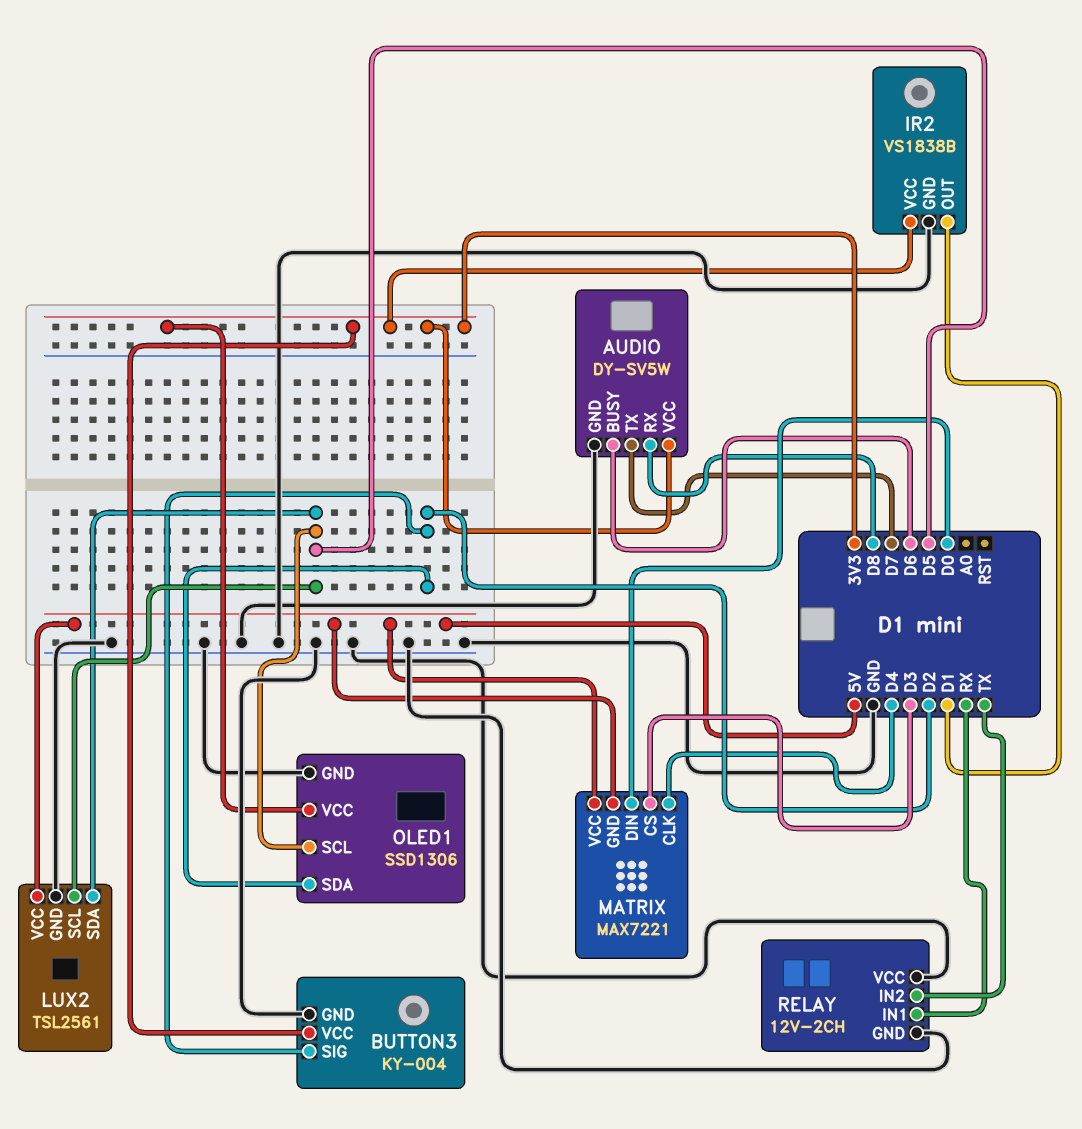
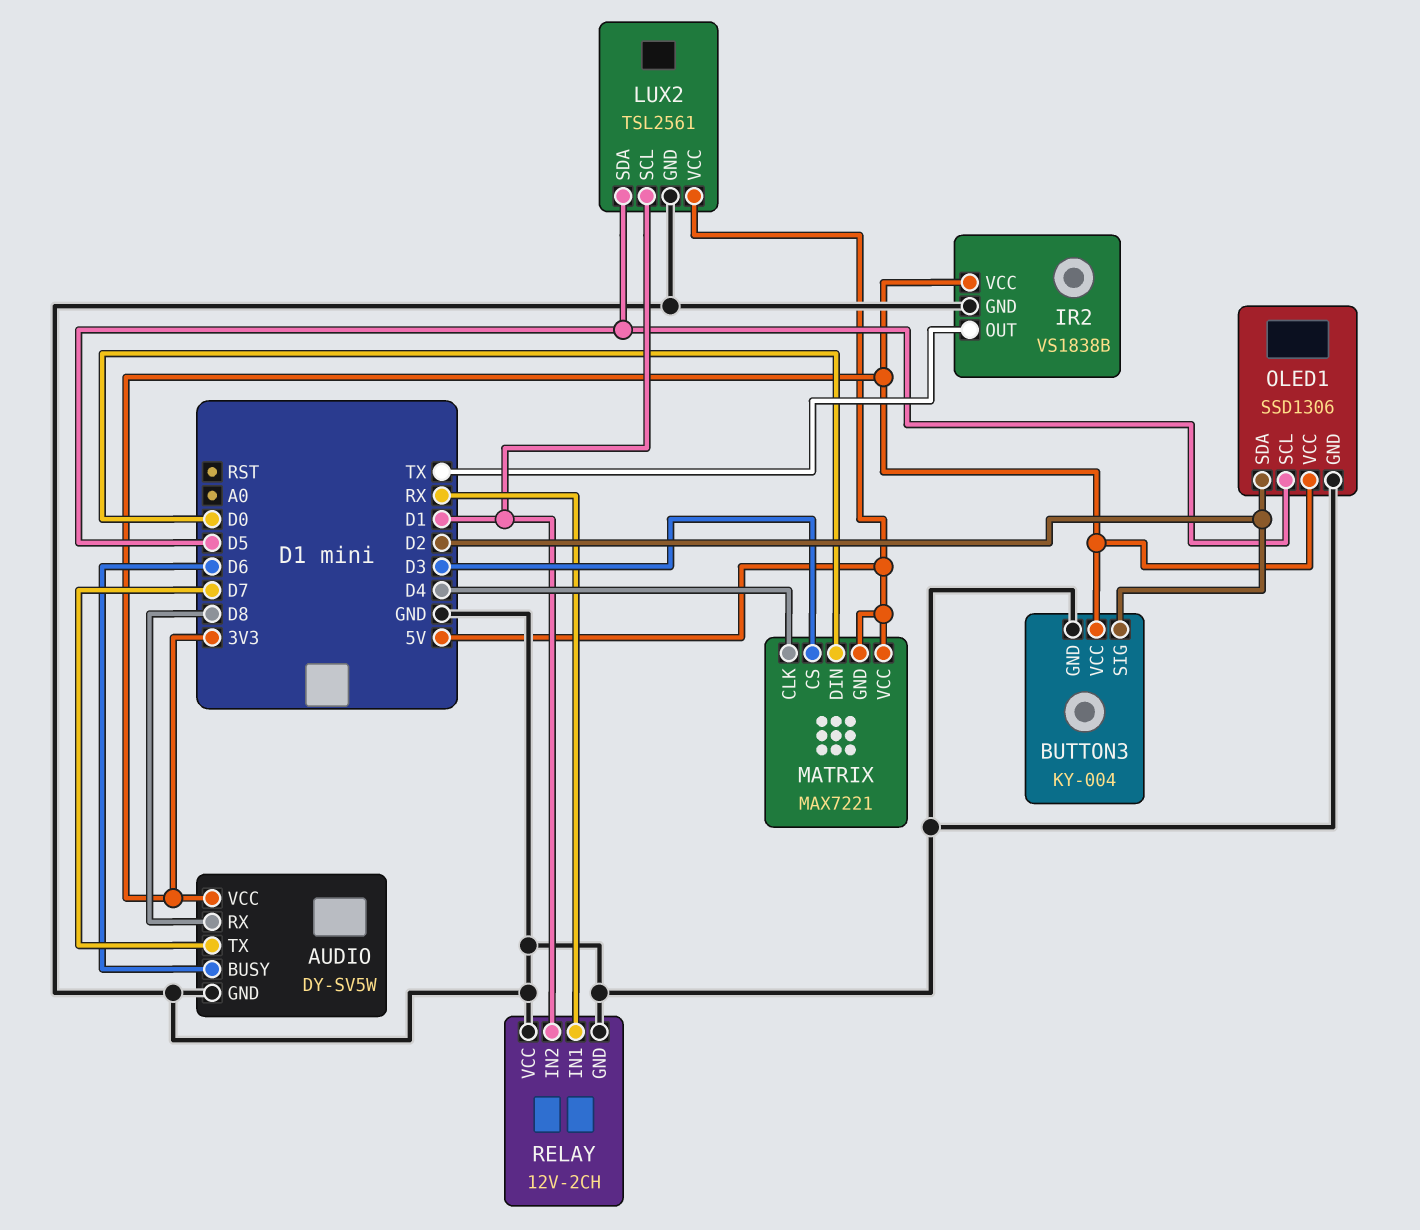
IR2 pin OUT: D1 -> TX
LUX2 pin SCL: D5 -> D1
RELAY pin IN2: TX -> D1

